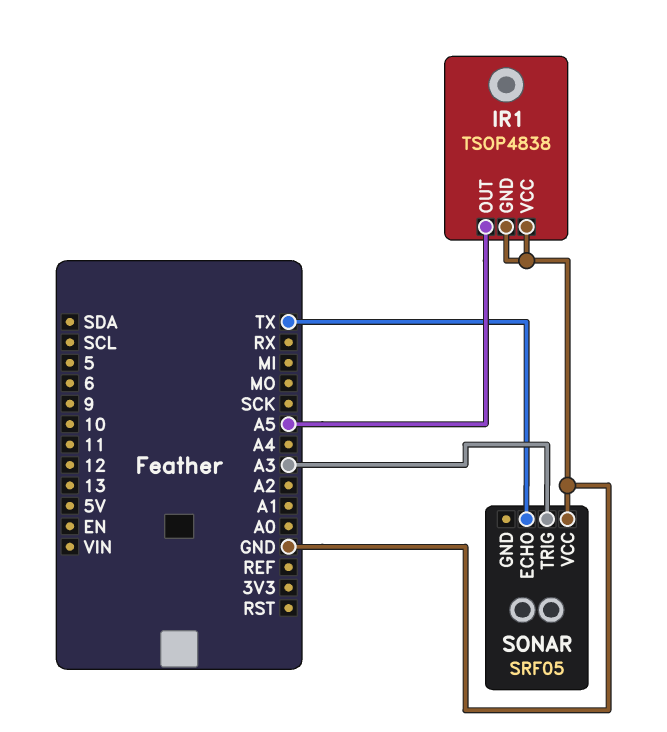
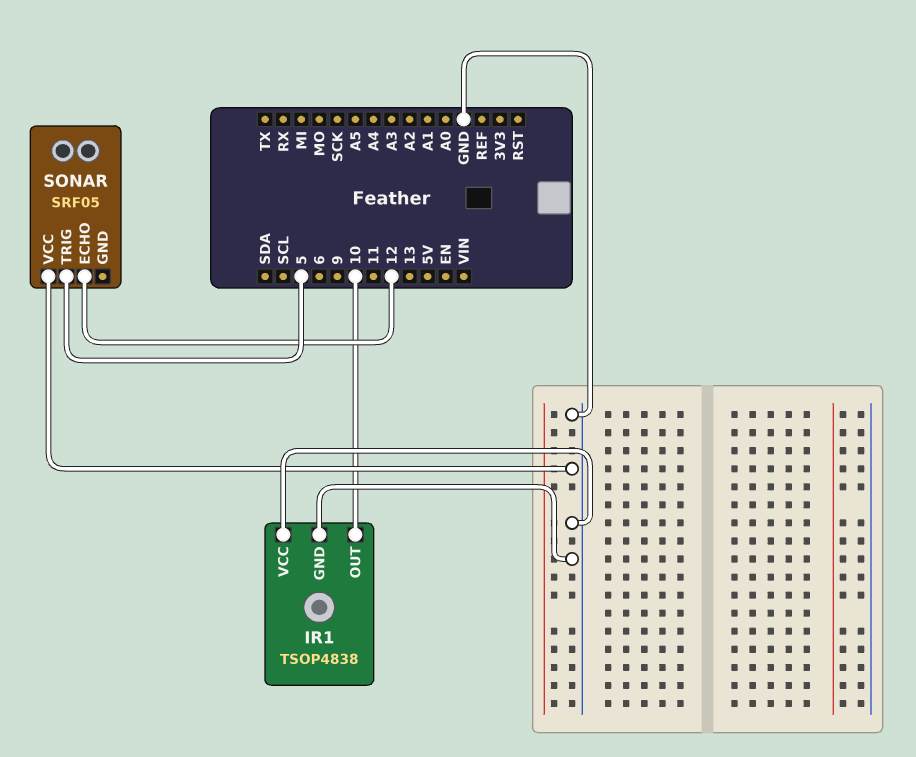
IR1 pin OUT: A5 -> 10
SONAR pin ECHO: TX -> 12
SONAR pin TRIG: A3 -> 5

